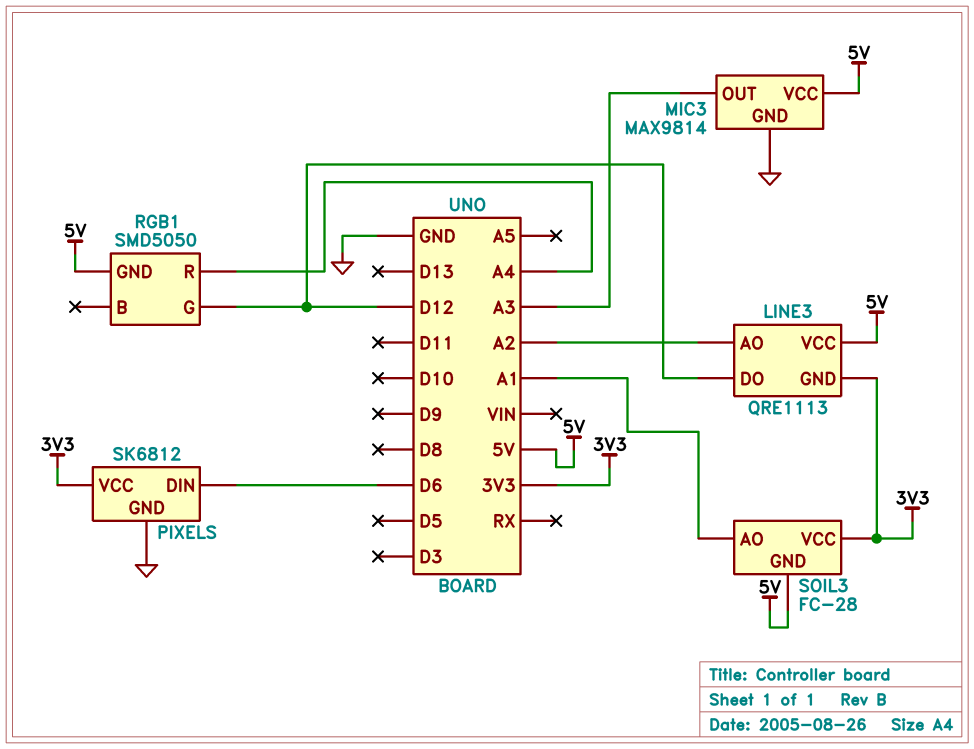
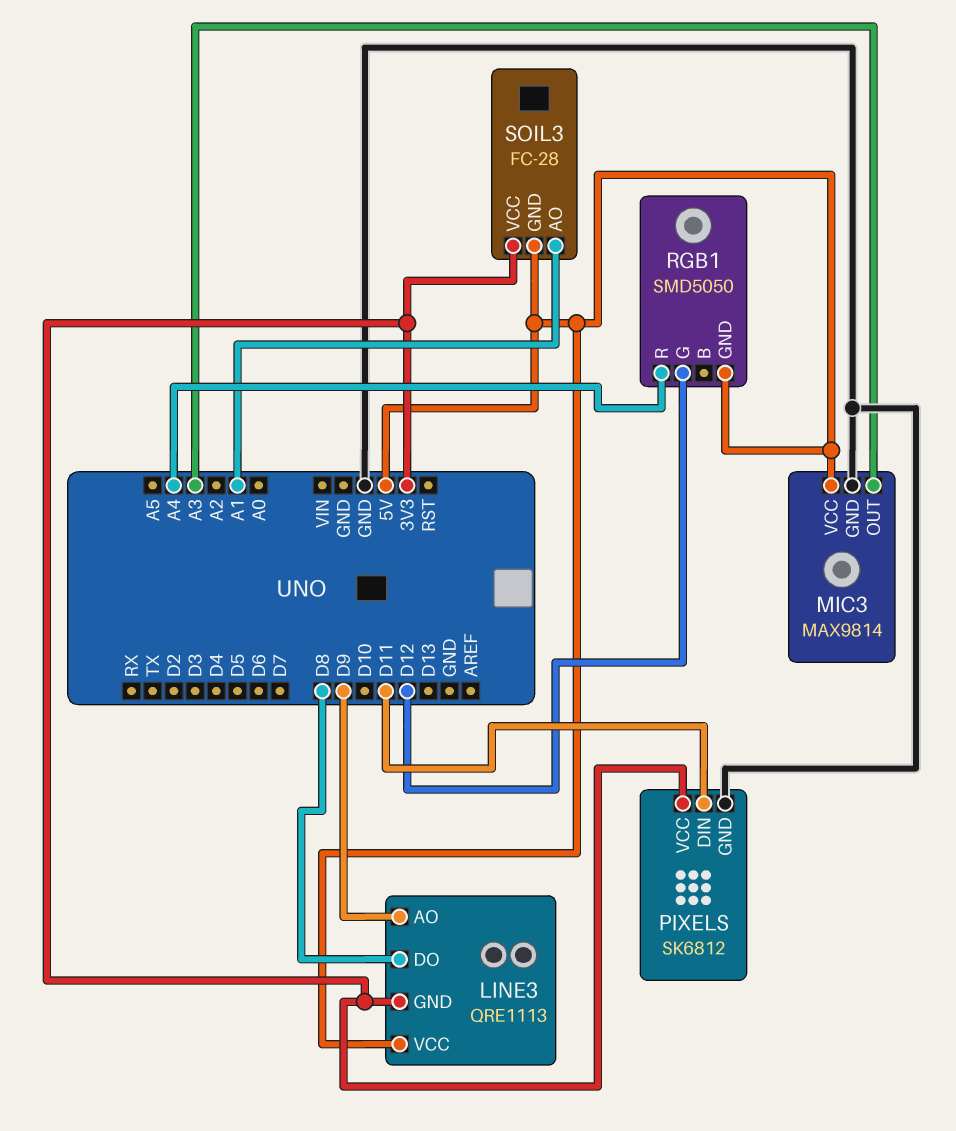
LINE3 pin AO: A2 -> D9
LINE3 pin DO: D12 -> D8
PIXELS pin DIN: D6 -> D11

